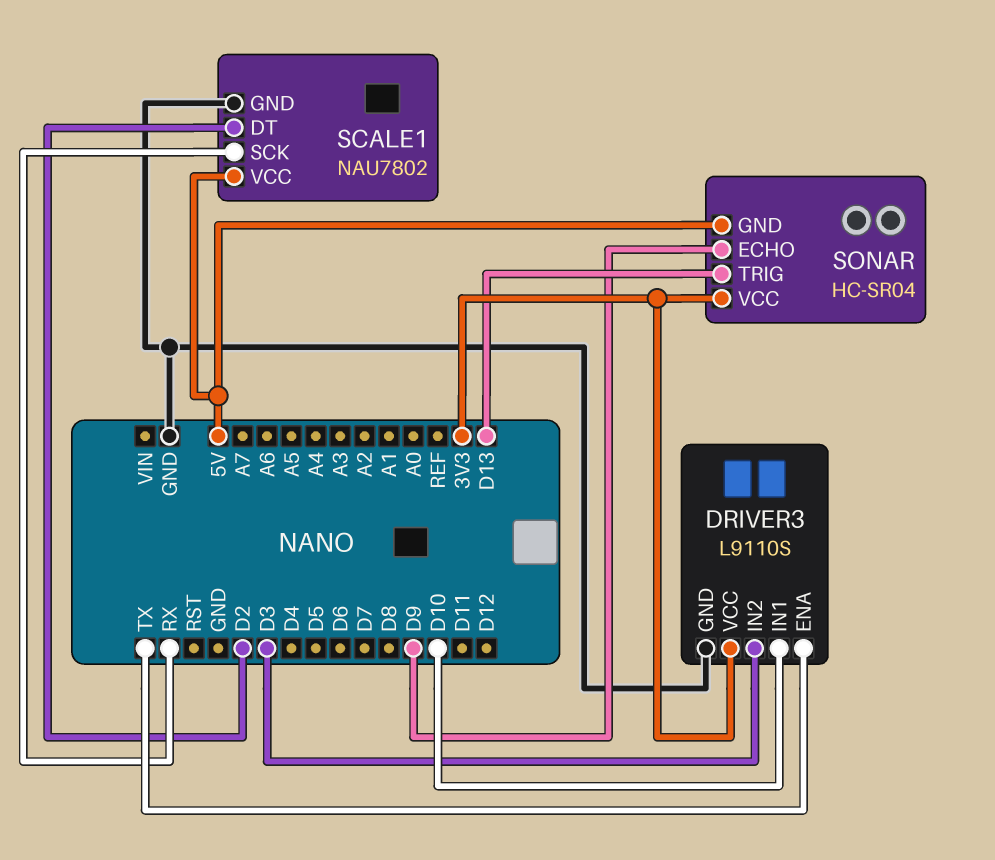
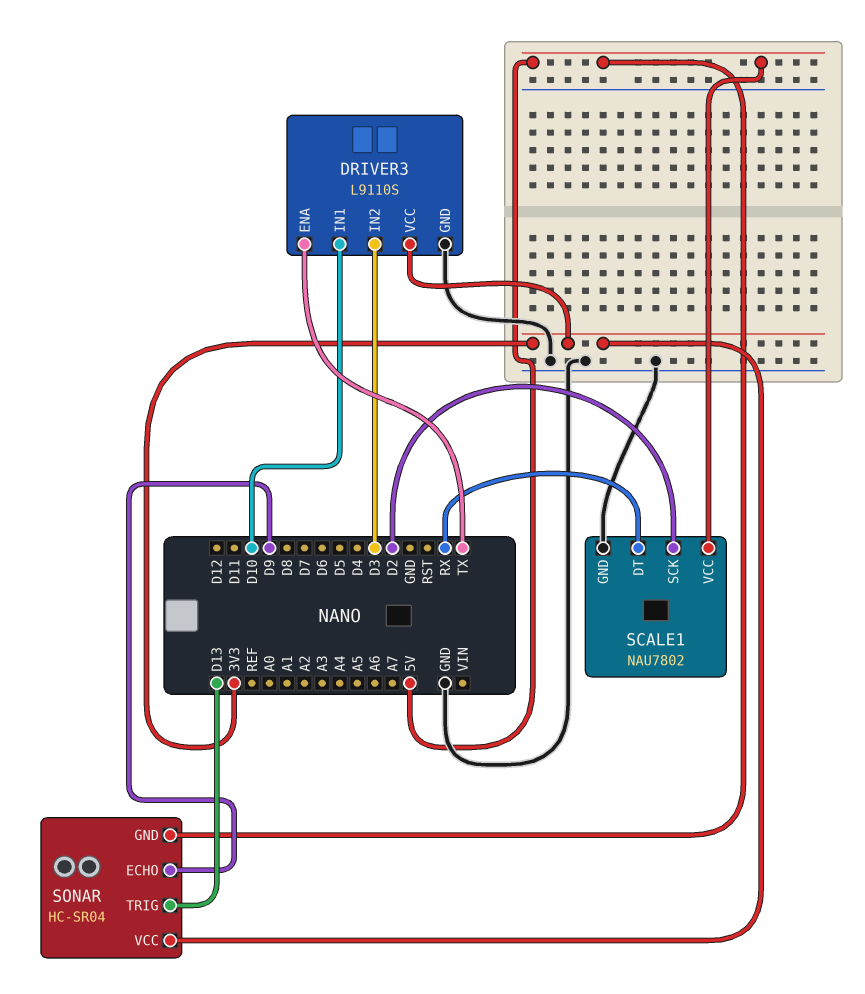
SCALE1 pin DT: D2 -> RX
SCALE1 pin SCK: RX -> D2

